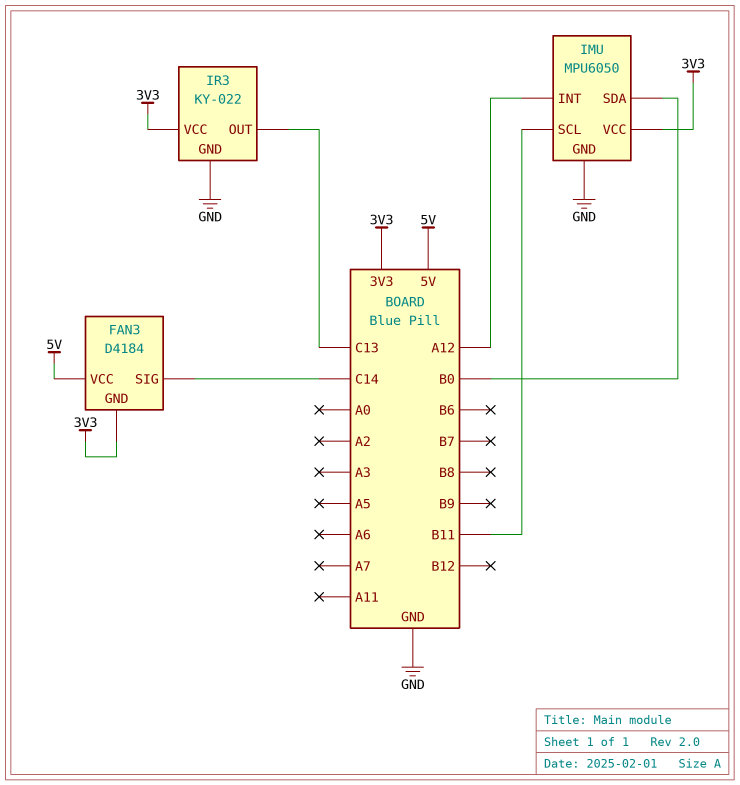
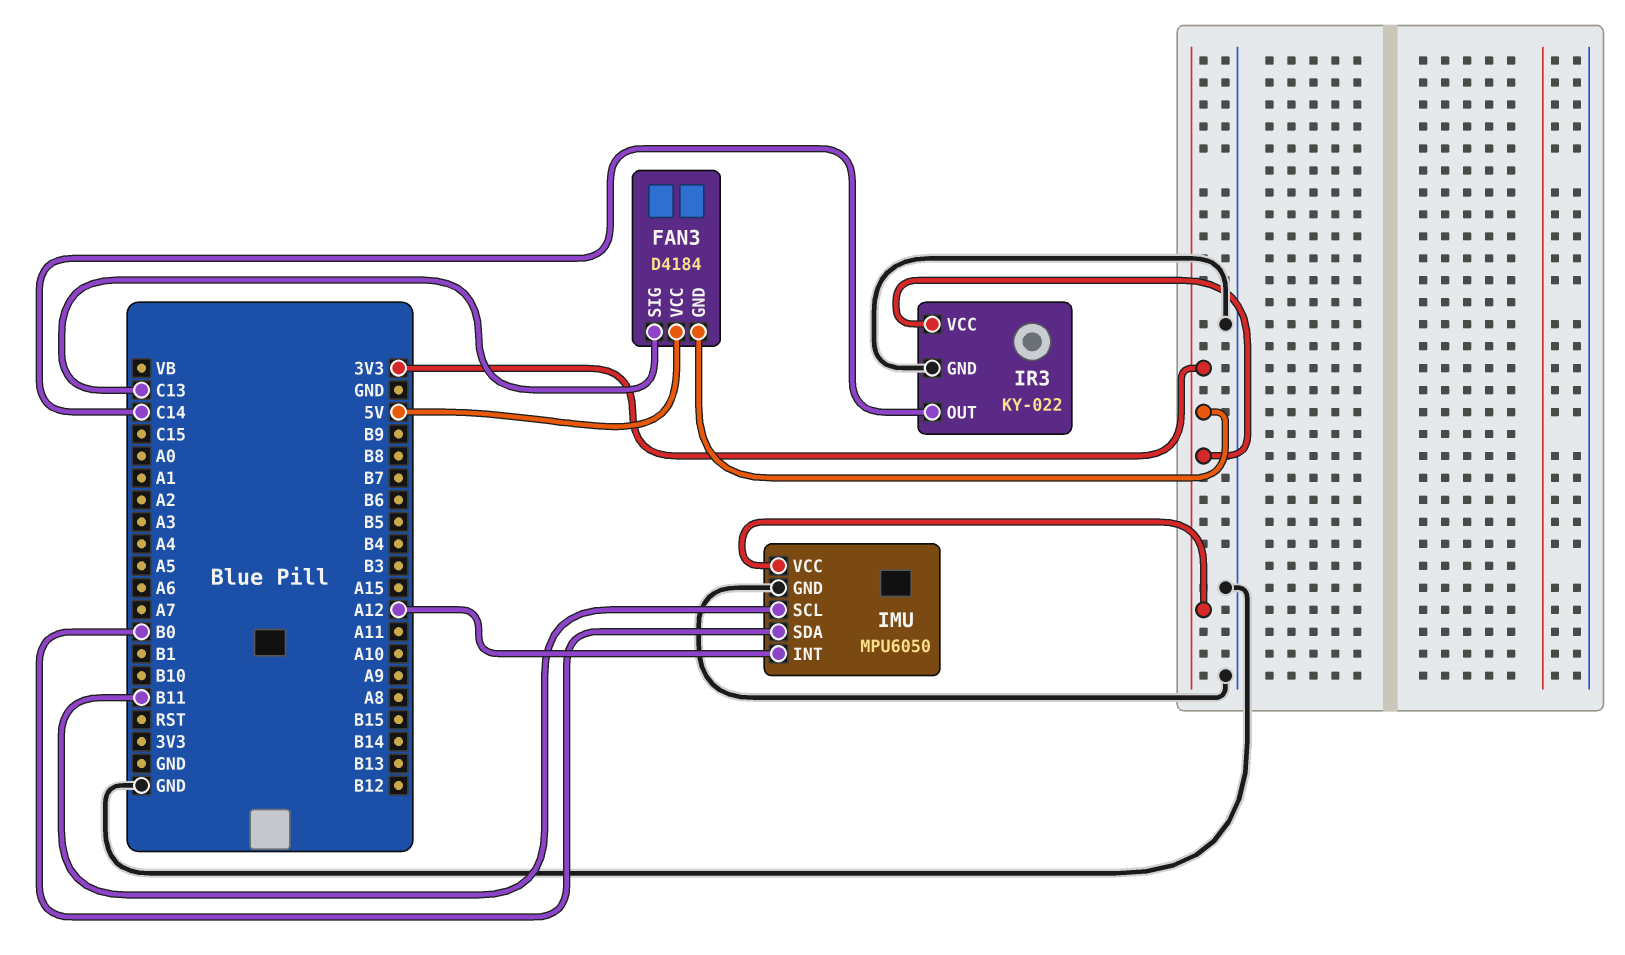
FAN3 pin SIG: C14 -> C13
IR3 pin OUT: C13 -> C14

